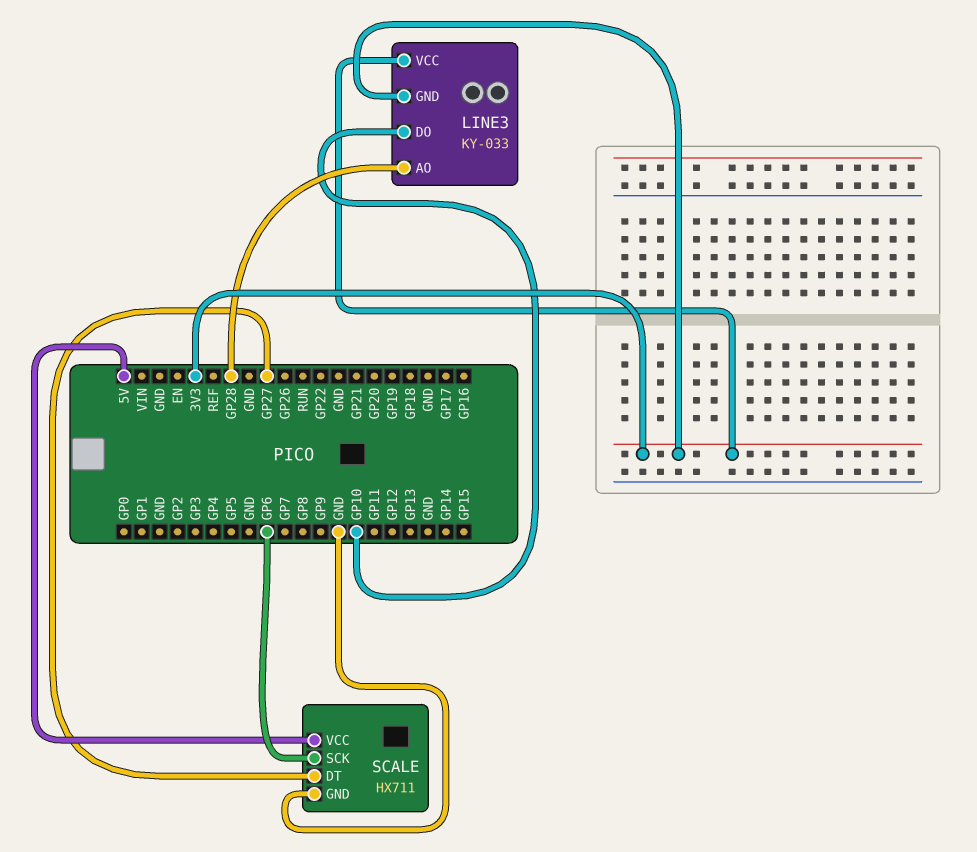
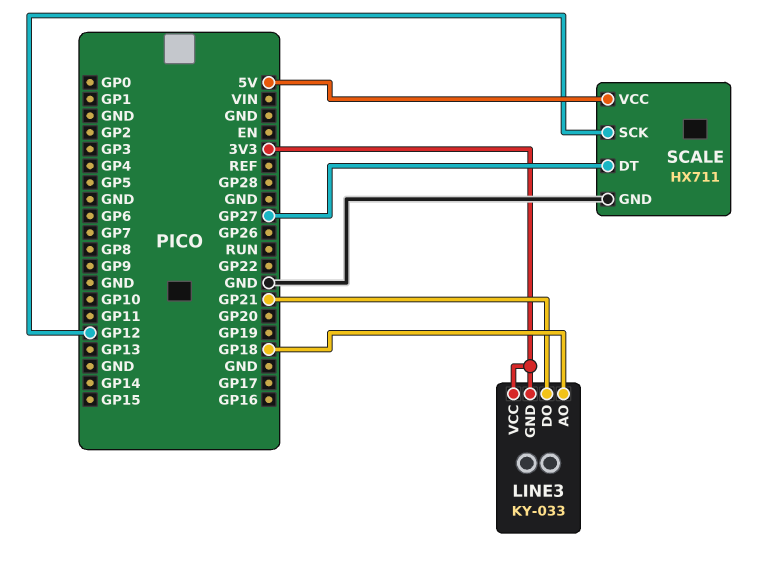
LINE3 pin AO: GP28 -> GP18
LINE3 pin DO: GP10 -> GP21
SCALE pin SCK: GP6 -> GP12

